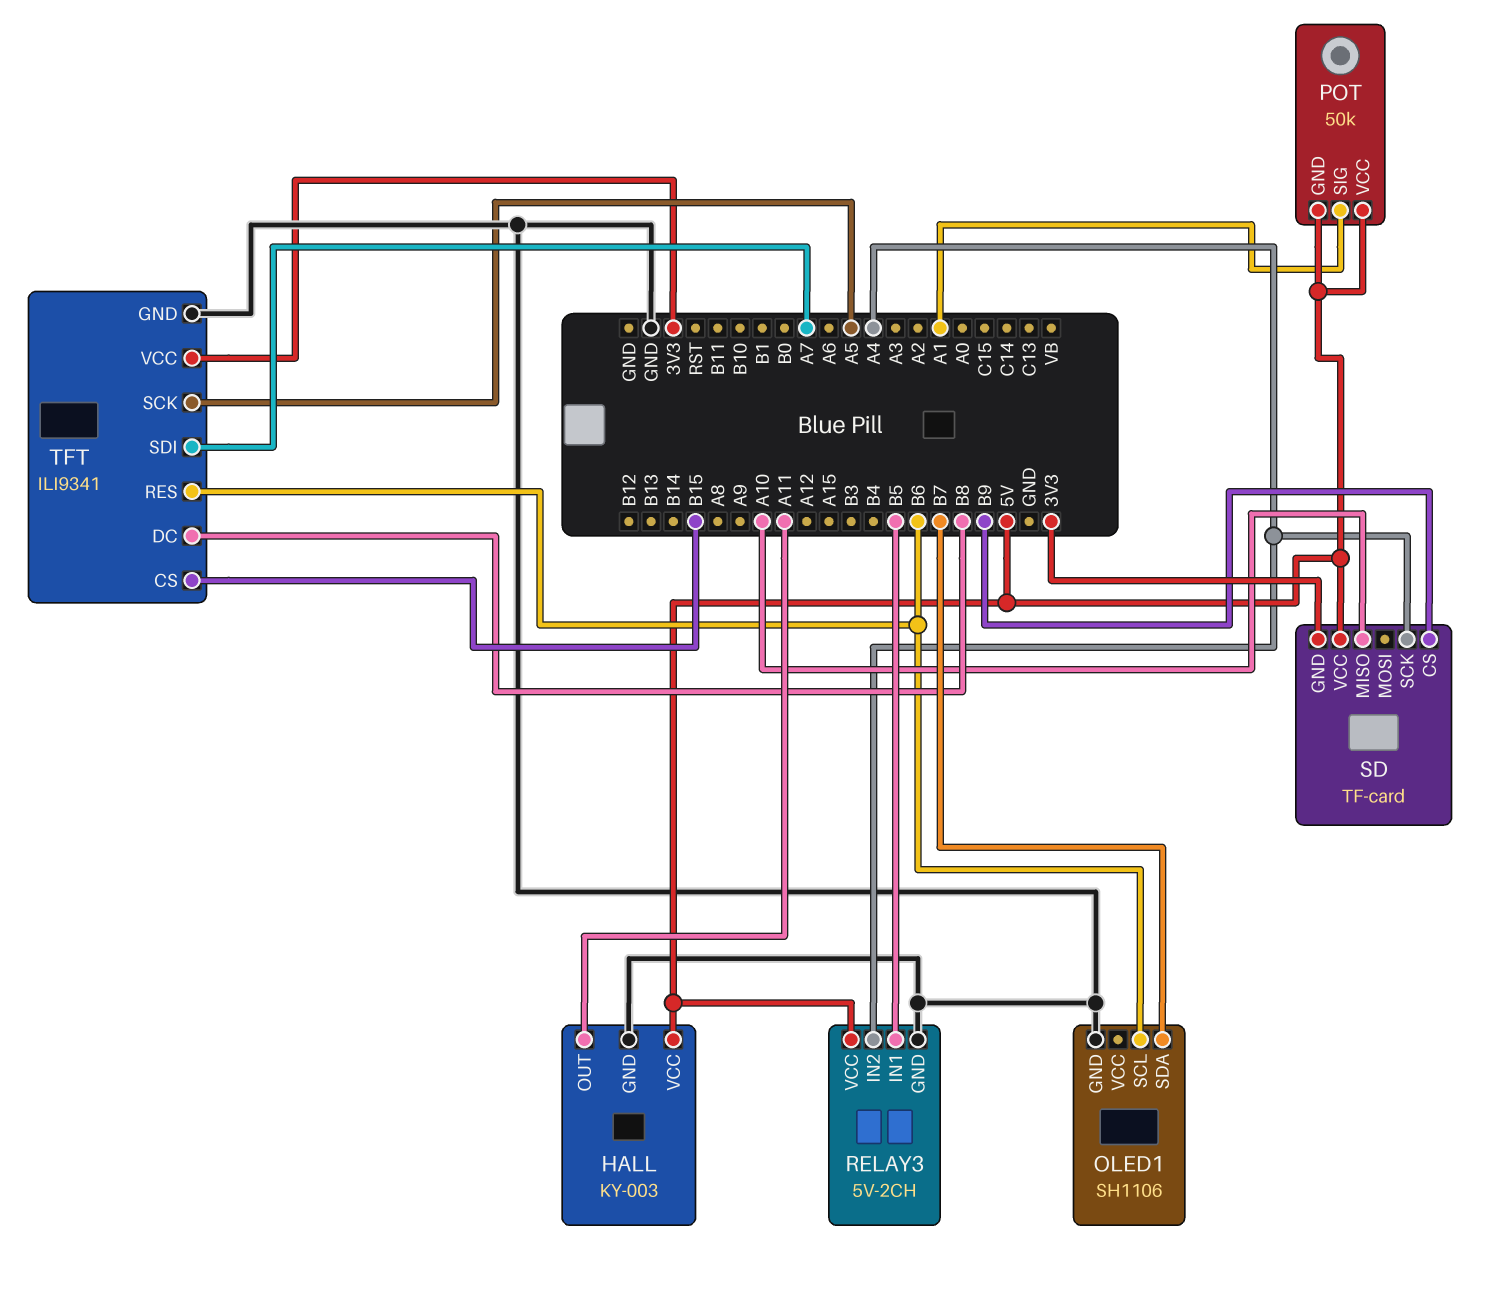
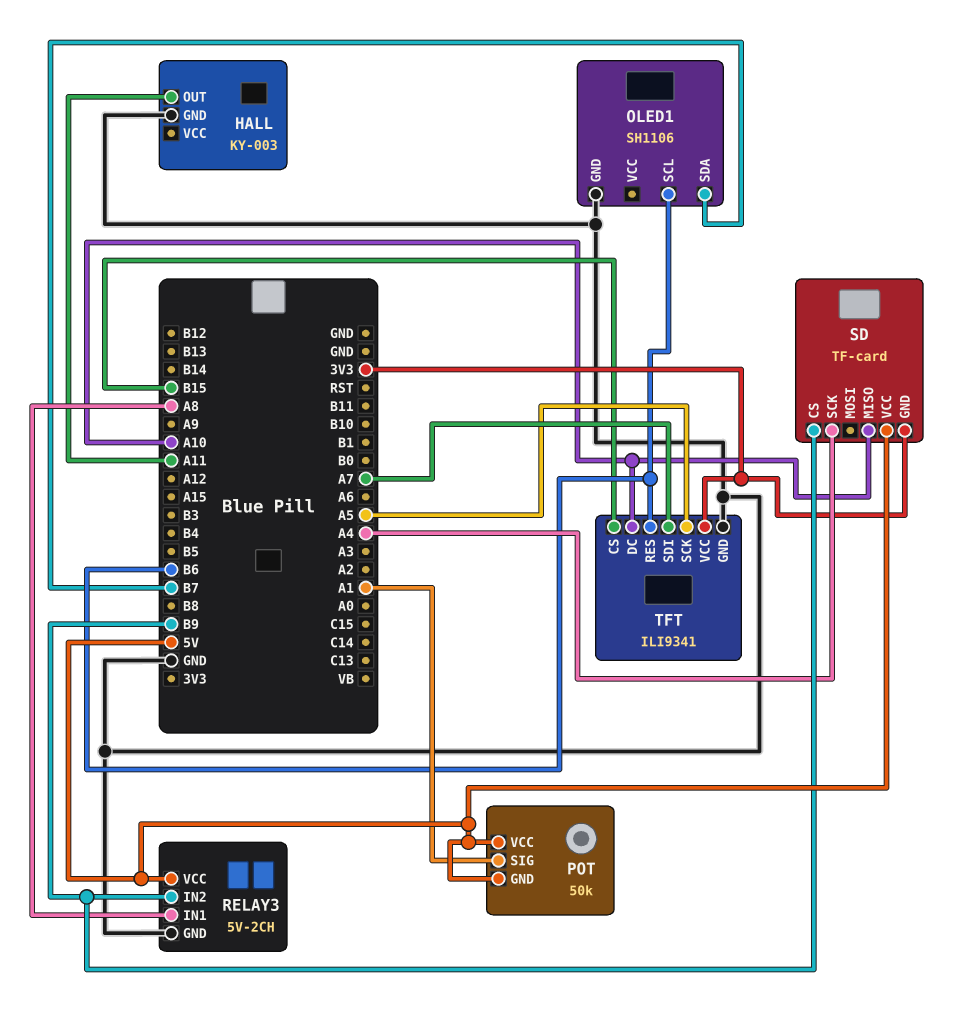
HALL pin VCC: 5V -> none
RELAY3 pin IN1: B5 -> A8
RELAY3 pin IN2: A4 -> B9
TFT pin DC: B8 -> A10

